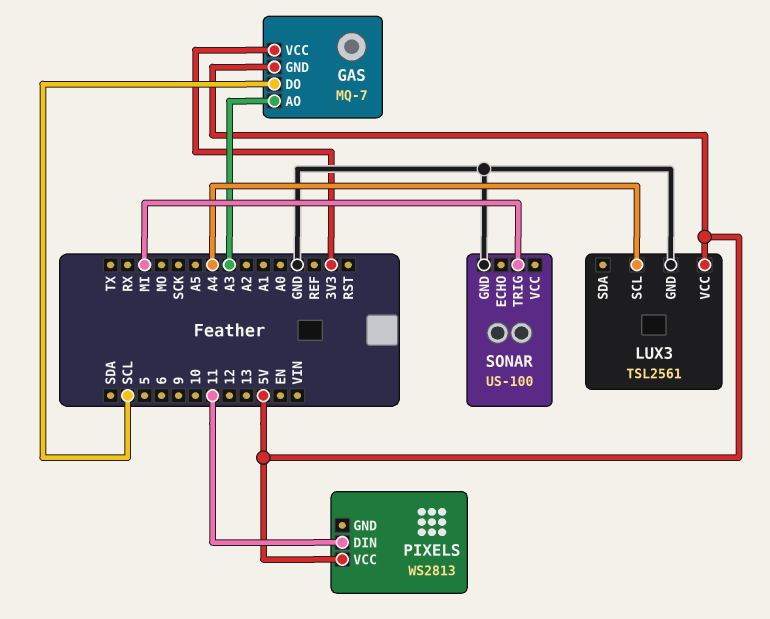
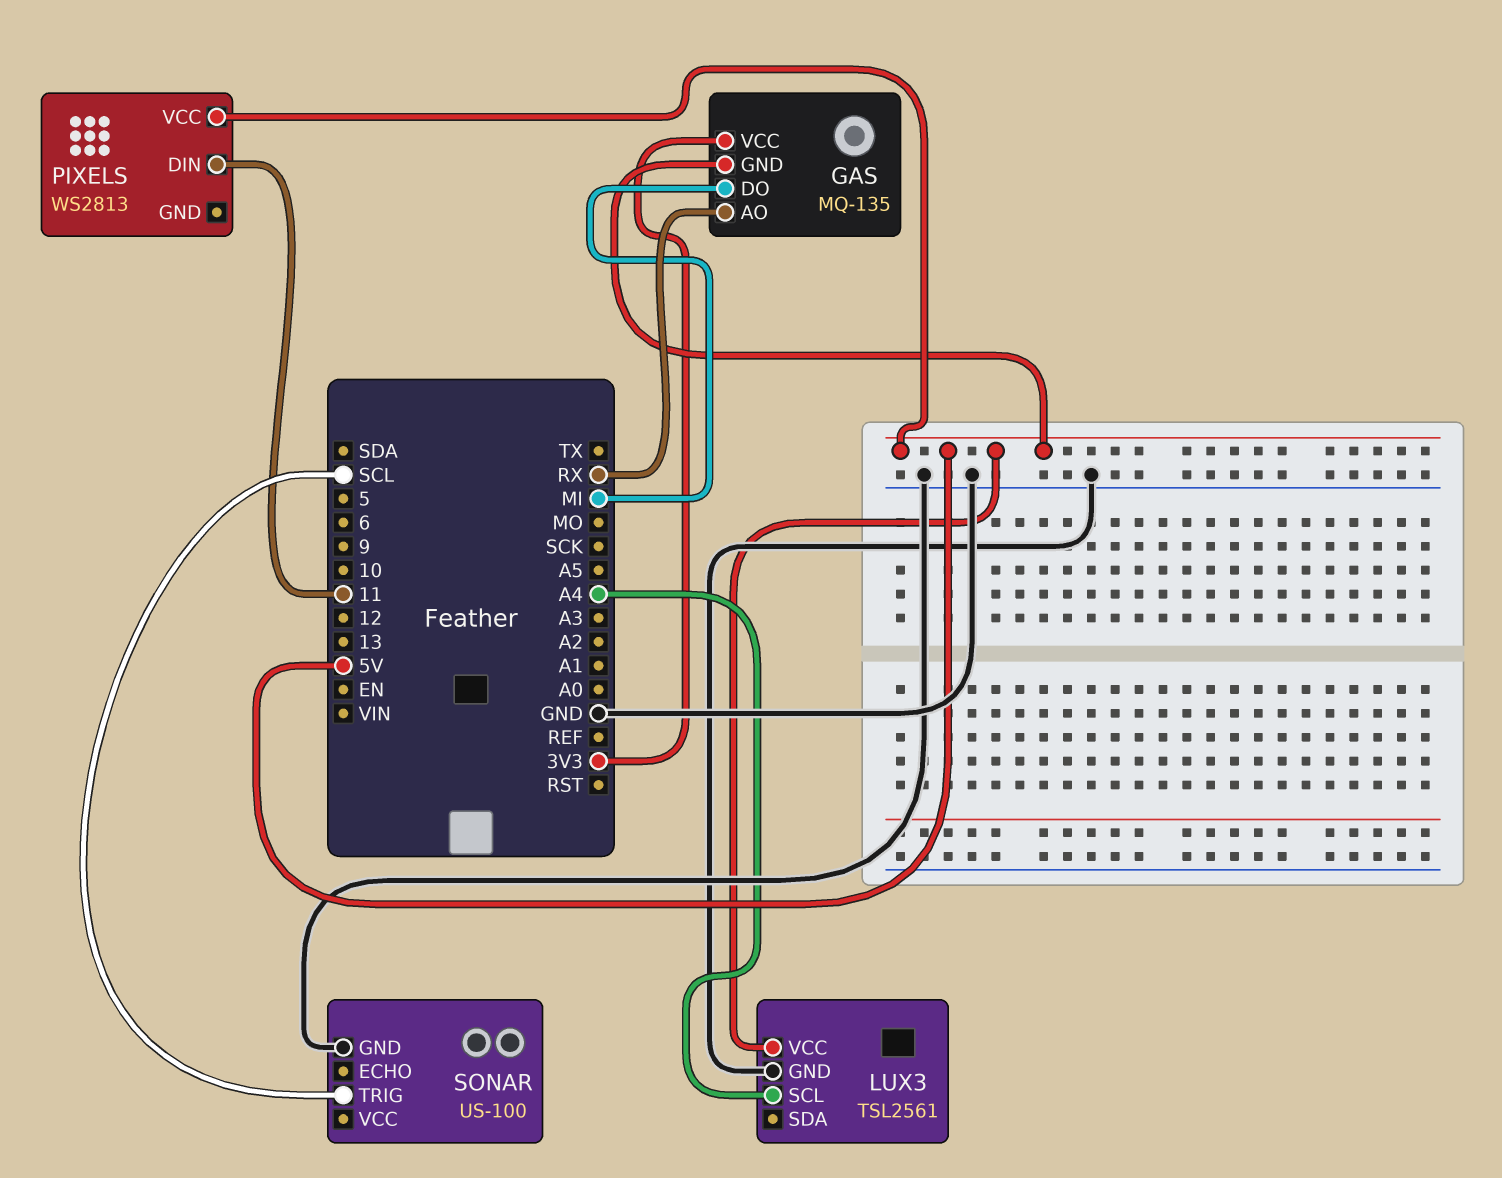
GAS: MQ-7 -> MQ-135
GAS pin AO: A3 -> RX
GAS pin DO: SCL -> MI
SONAR pin TRIG: MI -> SCL

